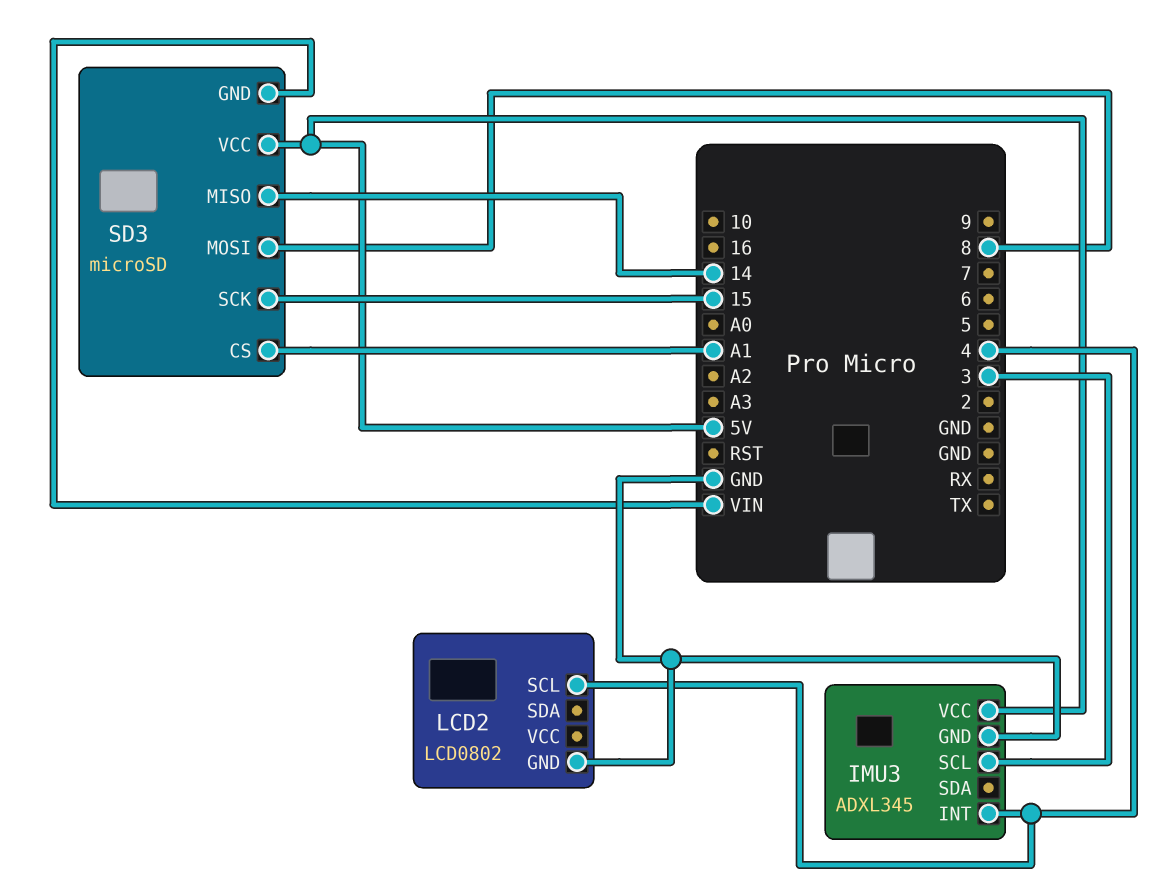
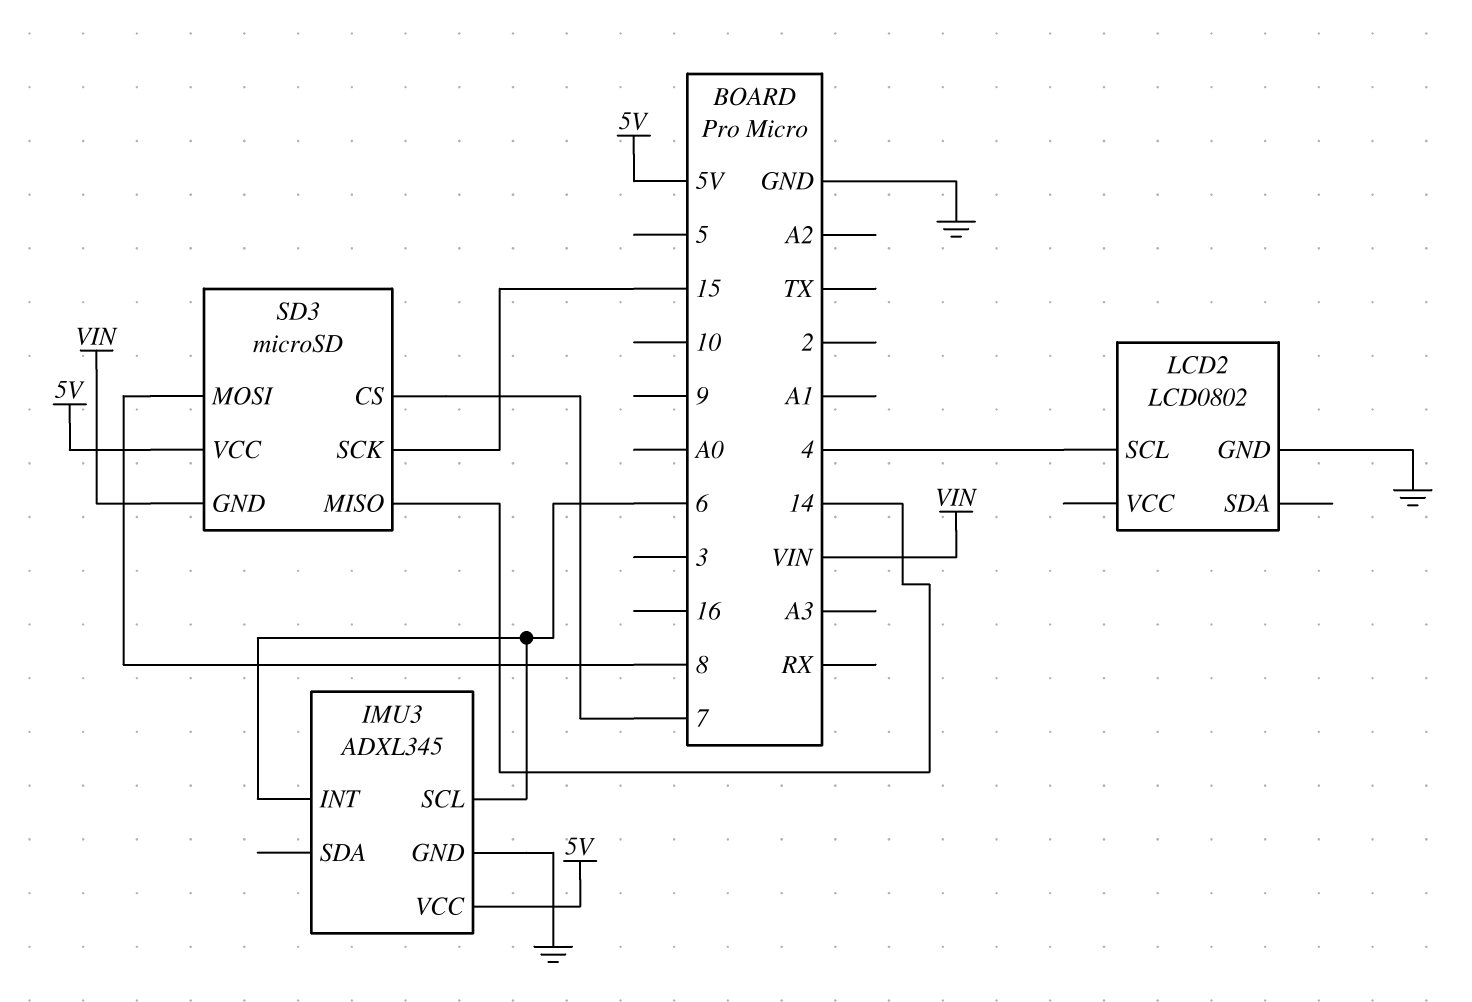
IMU3 pin INT: 4 -> 6
IMU3 pin SCL: 3 -> 6
SD3 pin CS: A1 -> 7

